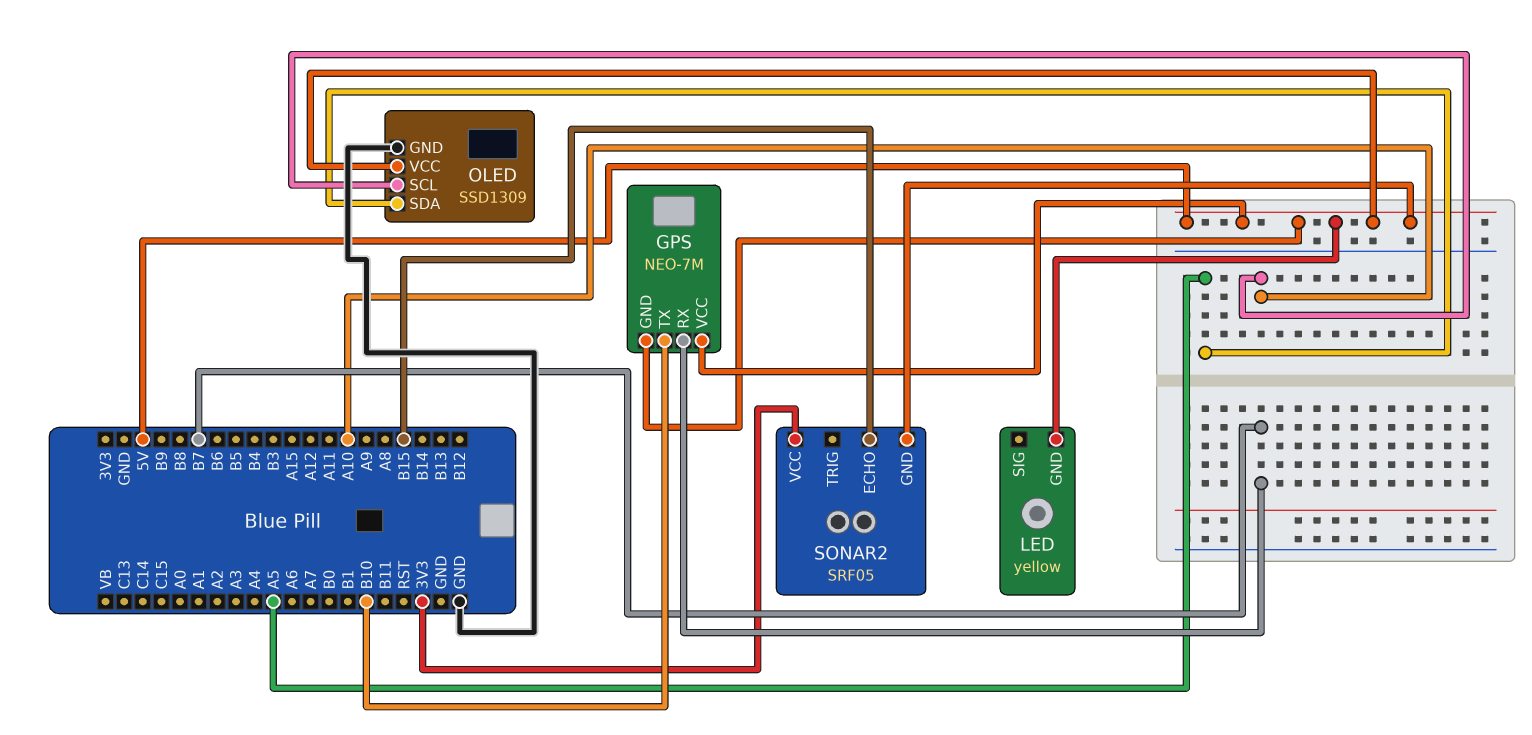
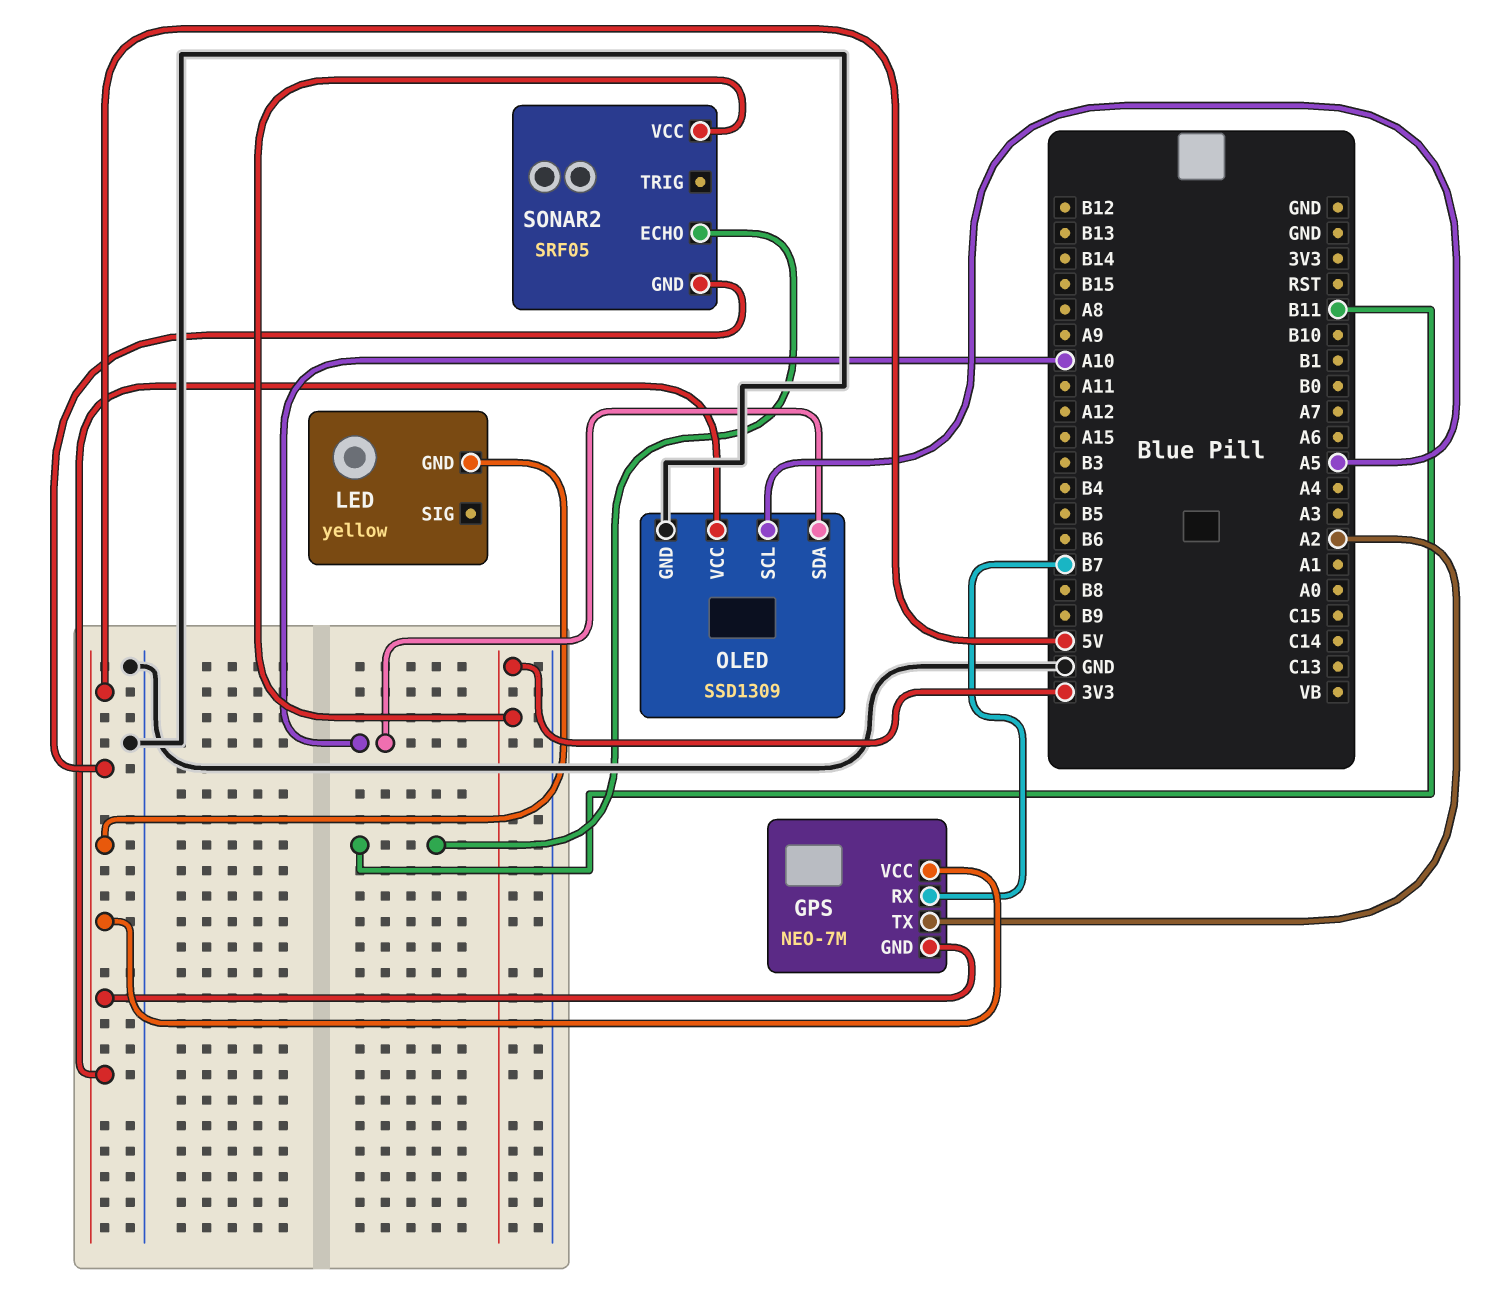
GPS pin TX: B10 -> A2
OLED pin SCL: A10 -> A5
OLED pin SDA: A5 -> A10
SONAR2 pin ECHO: B15 -> B11

